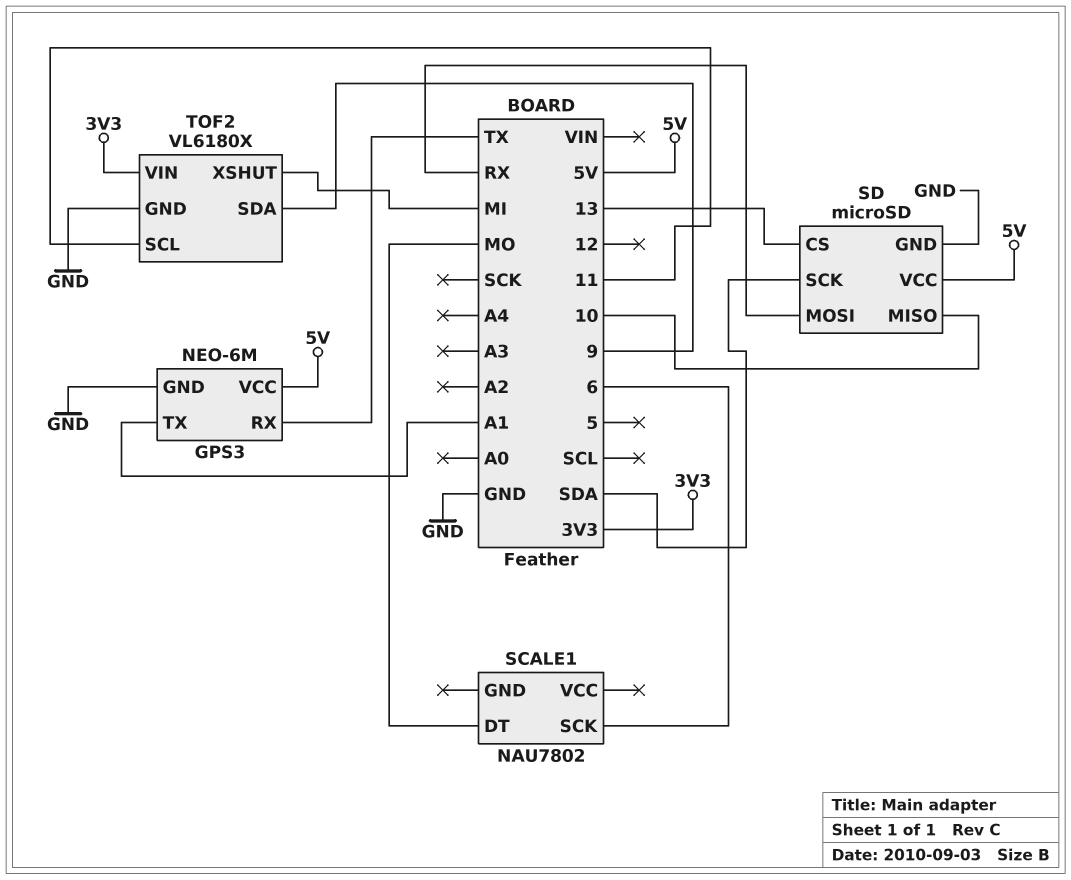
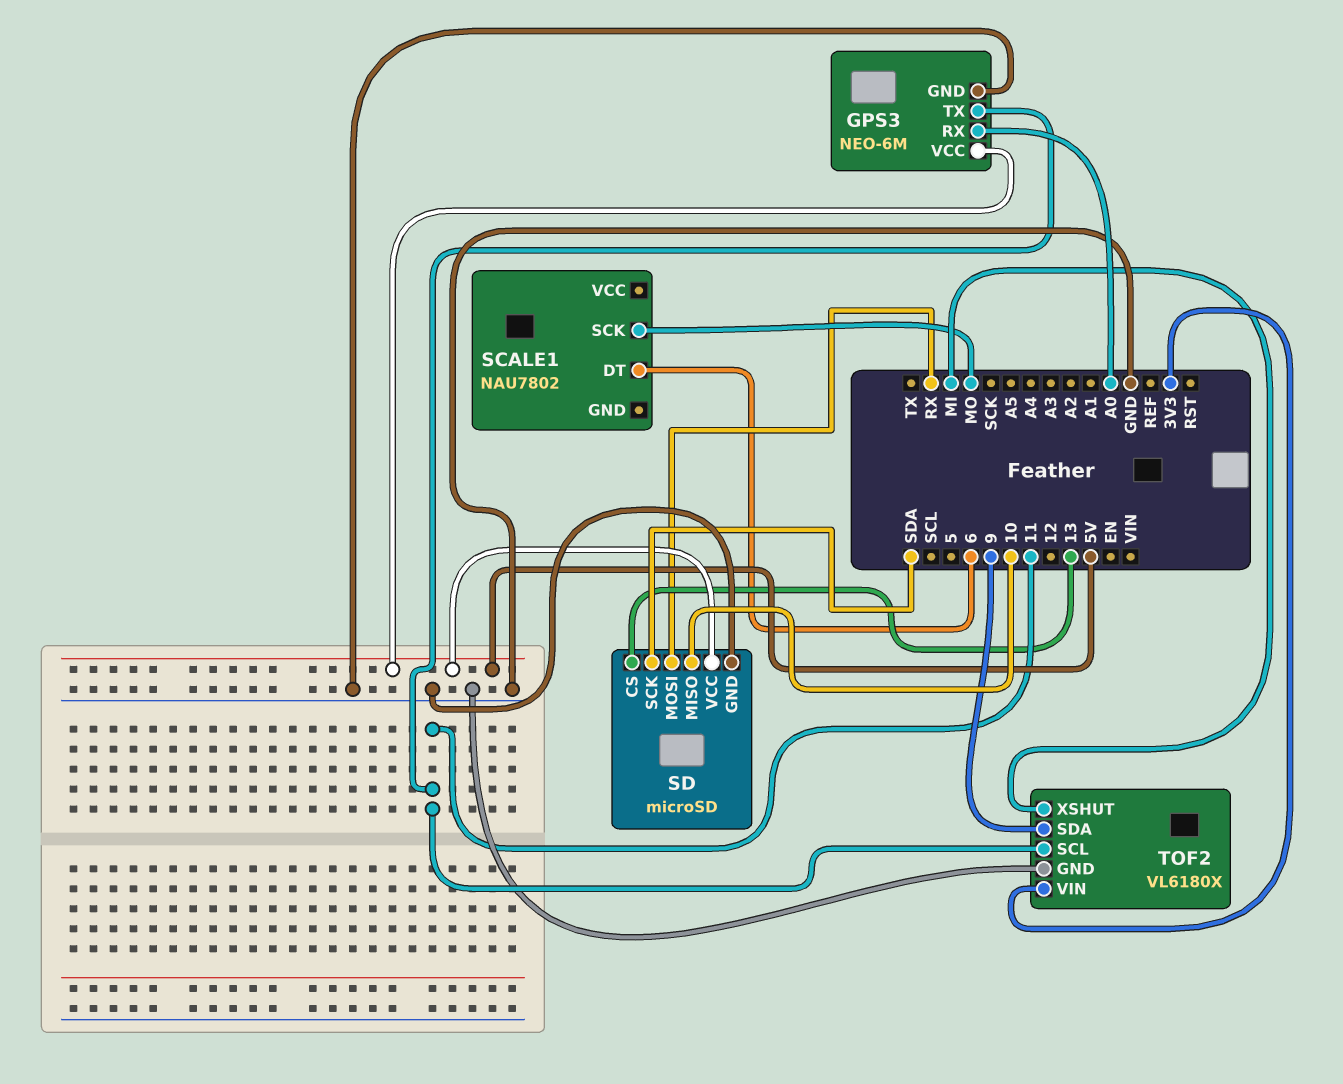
GPS3 pin RX: TX -> A0
GPS3 pin TX: A1 -> 11
SCALE1 pin DT: MO -> 6
SCALE1 pin SCK: 6 -> MO

